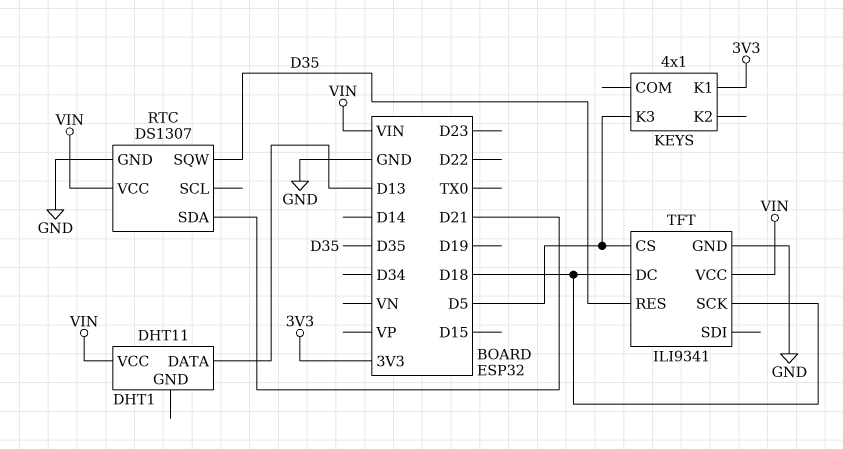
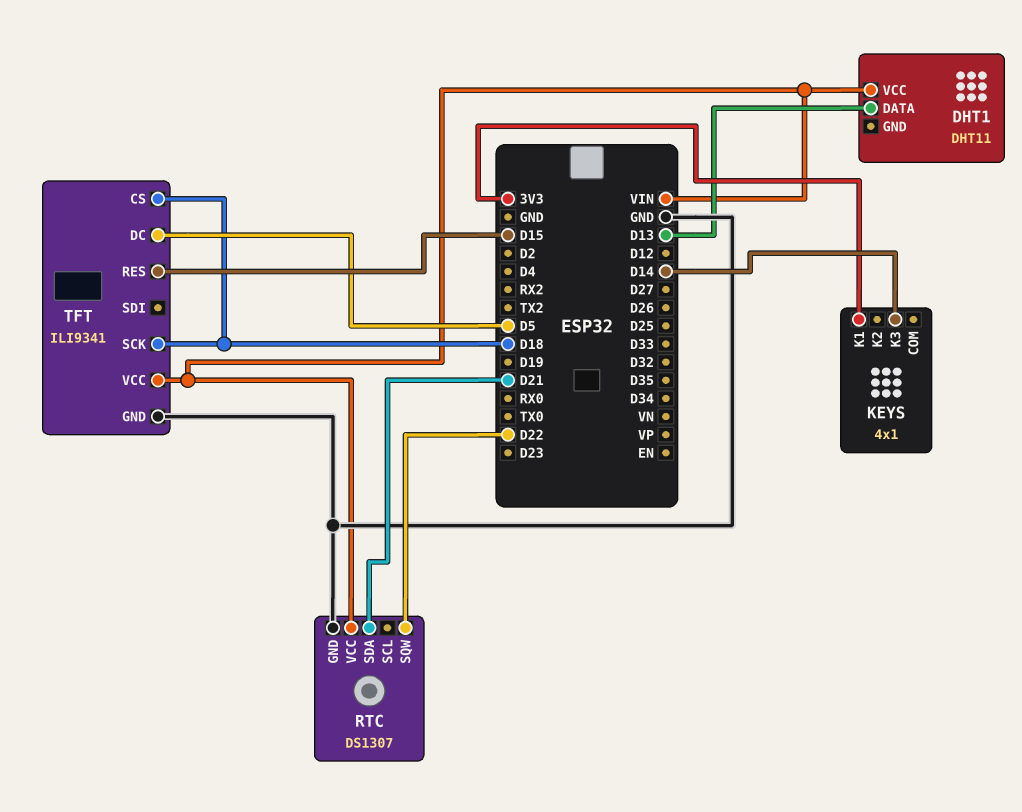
KEYS pin K3: D5 -> D14
RTC pin SQW: D35 -> D22
TFT pin CS: D5 -> D18
TFT pin DC: D18 -> D5
TFT pin RES: D35 -> D15

